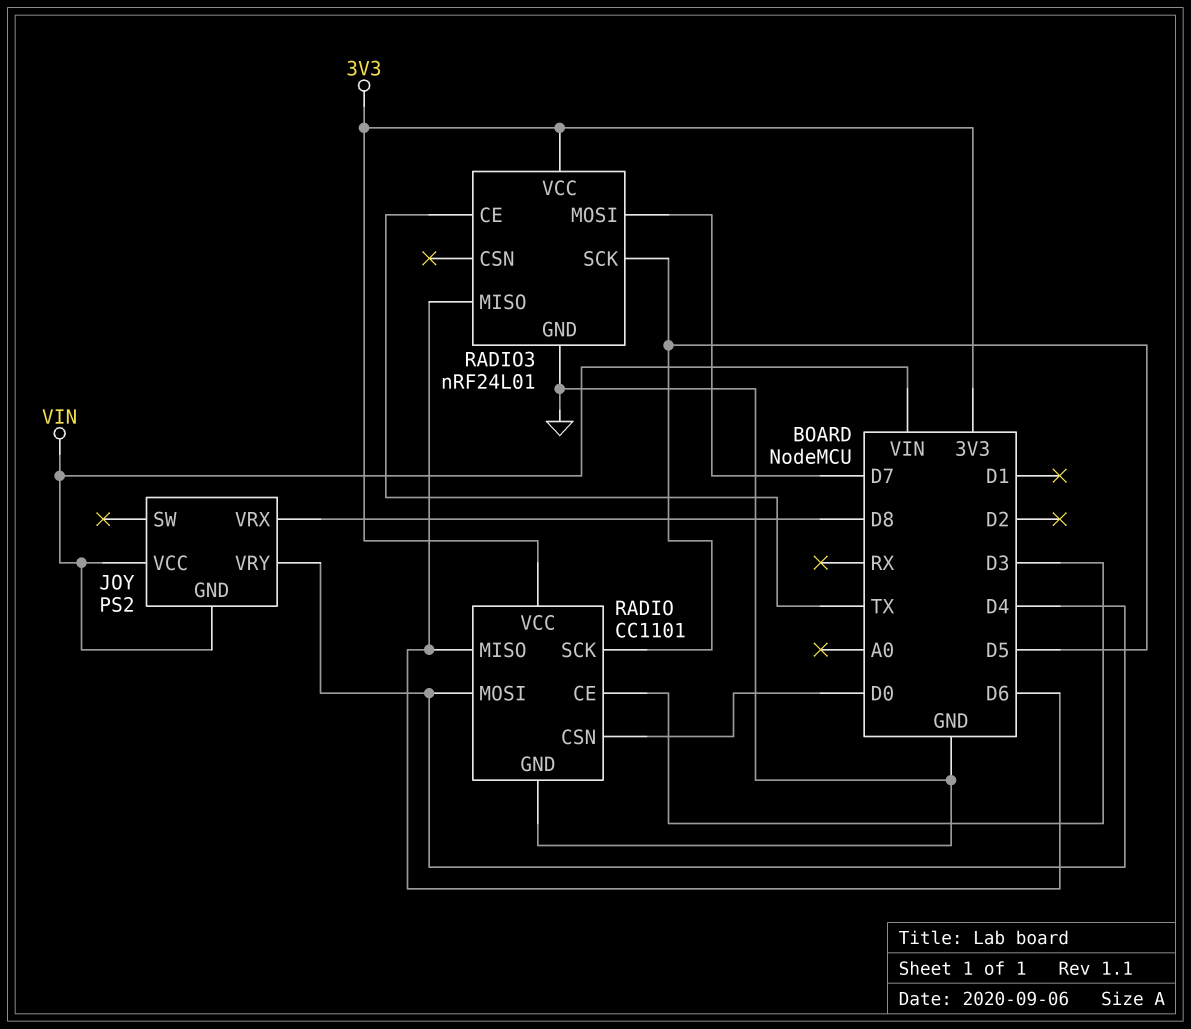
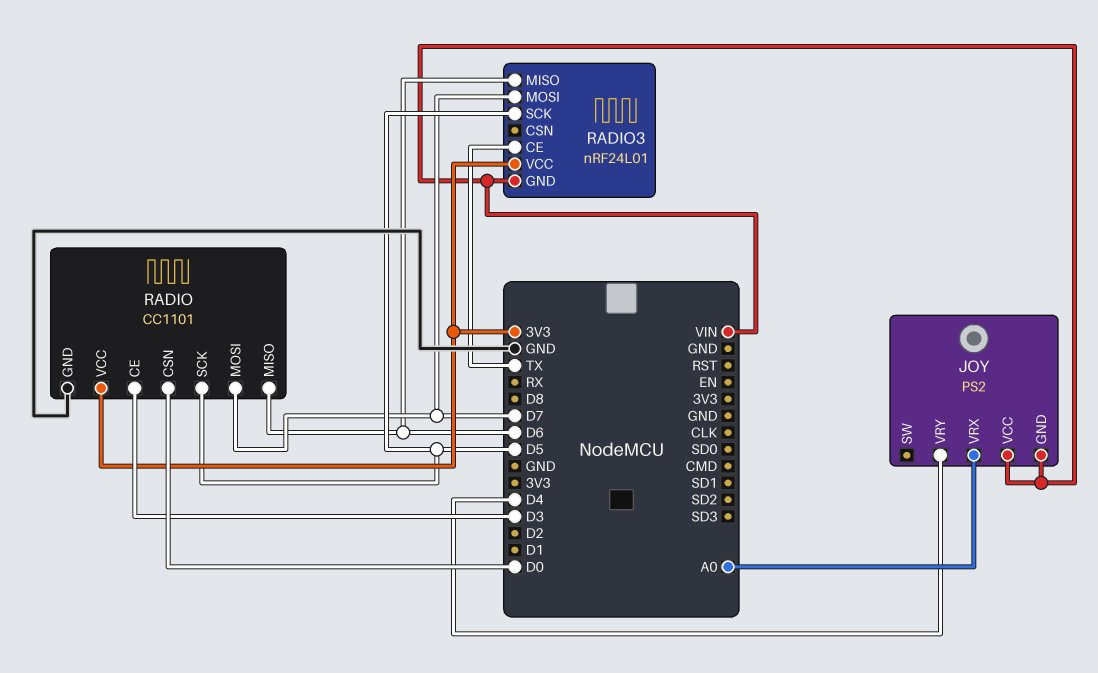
JOY pin VRX: D8 -> A0
RADIO pin MOSI: D4 -> D7
RADIO3 pin GND: GND -> VIN

